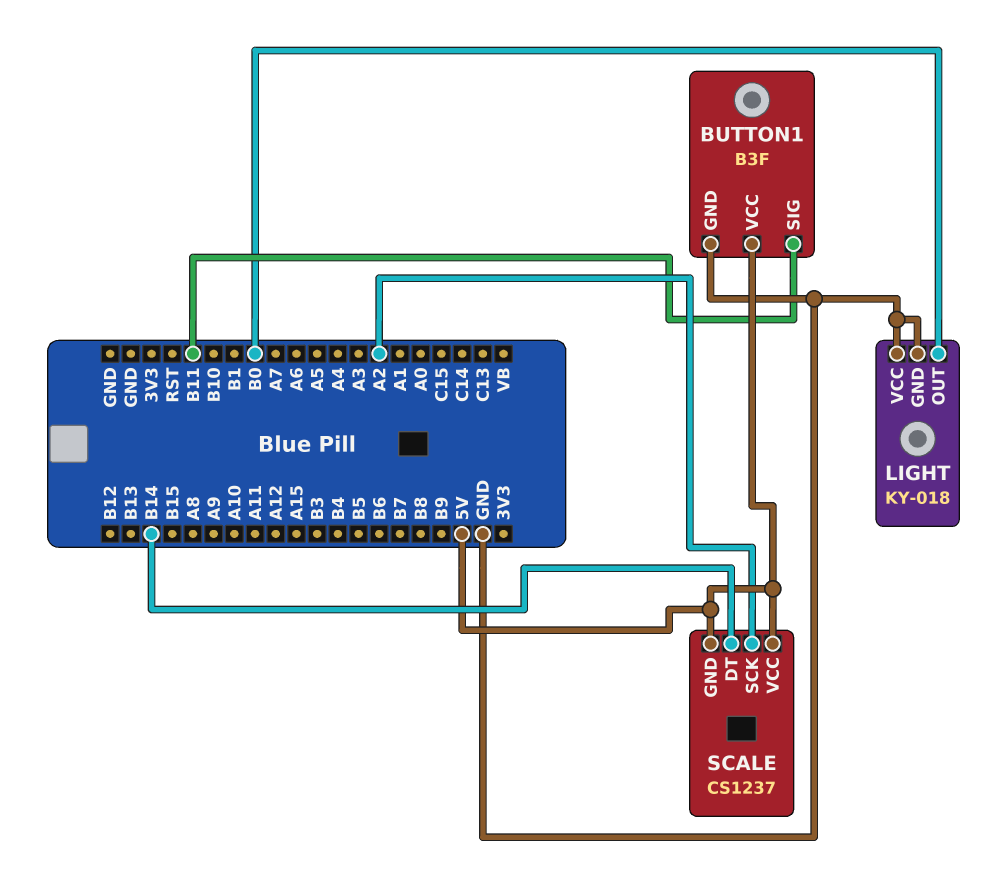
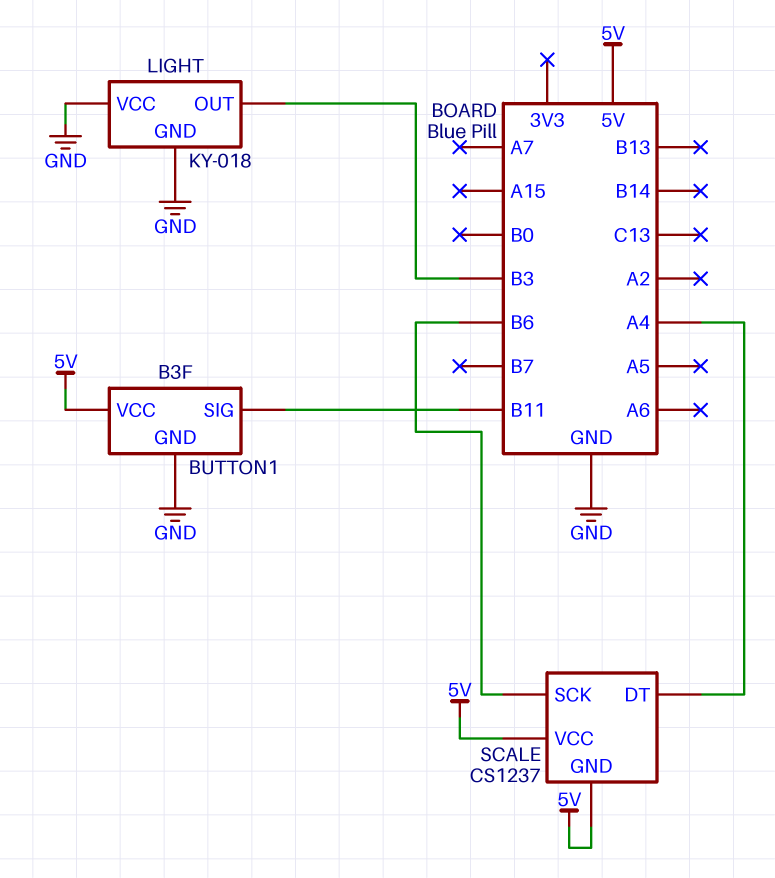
LIGHT pin OUT: B0 -> B3
SCALE pin DT: B14 -> A4
SCALE pin SCK: A2 -> B6

